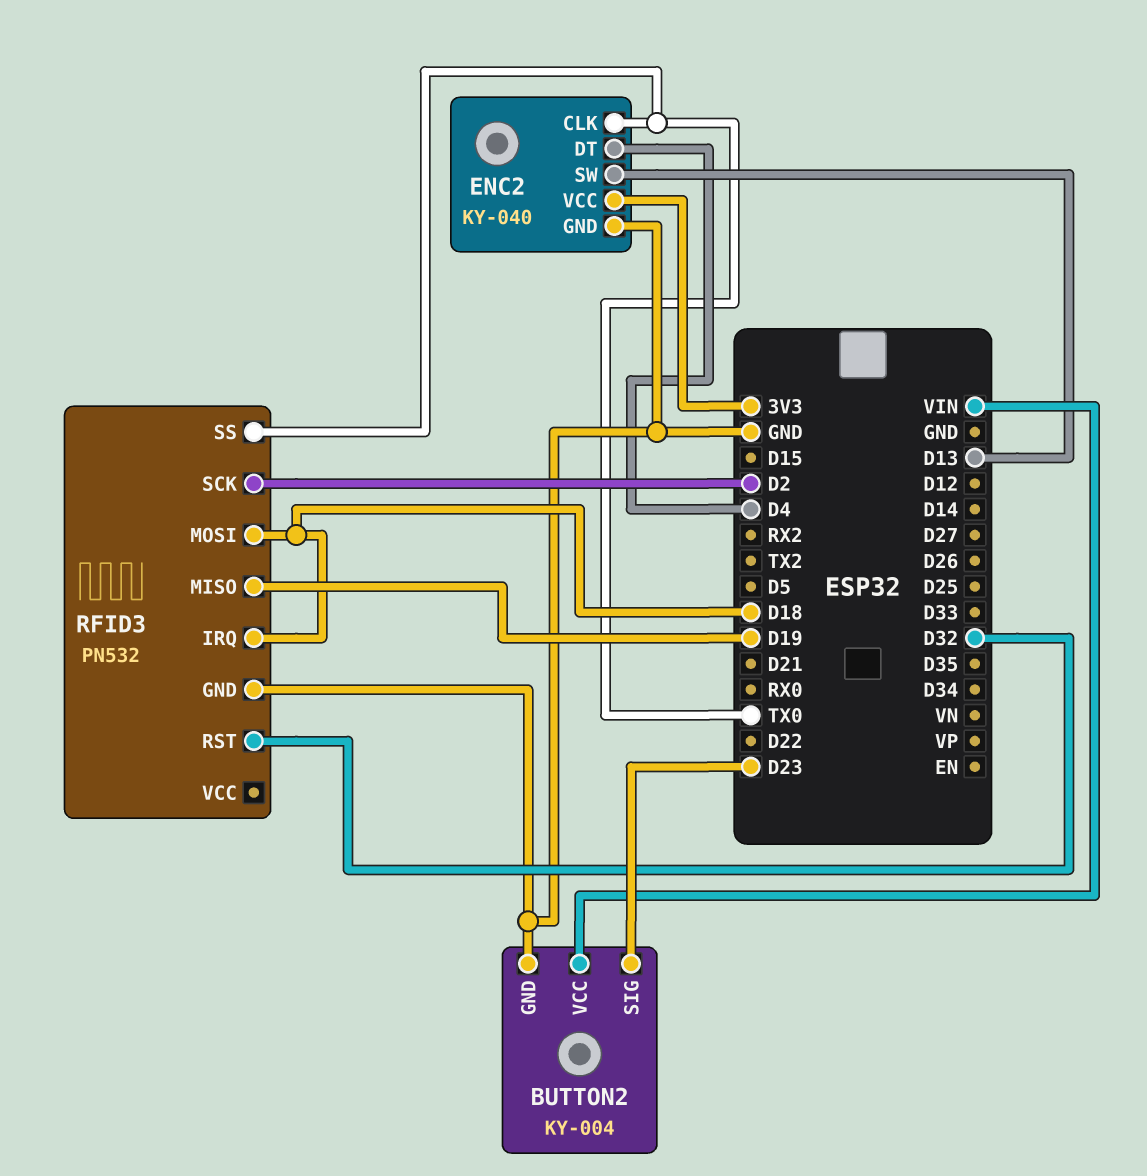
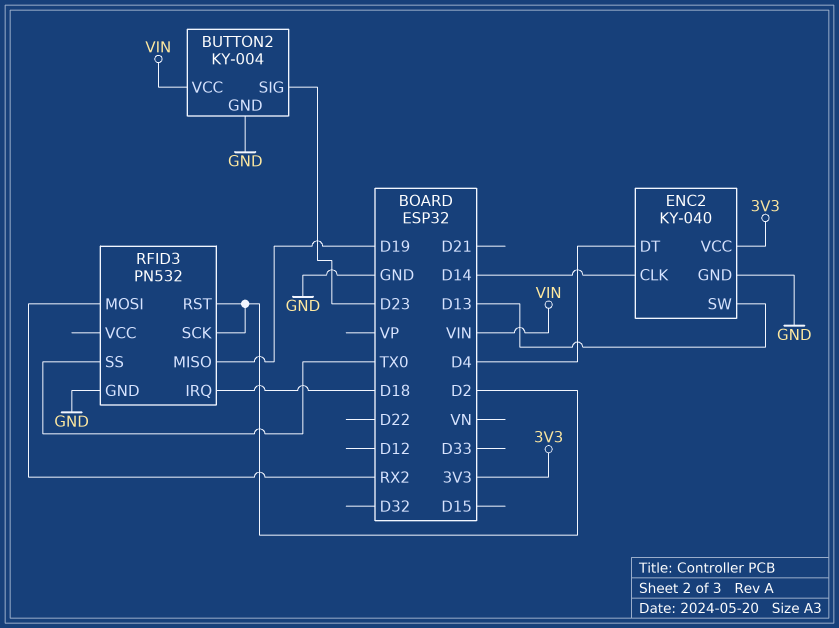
ENC2 pin CLK: TX0 -> D14
RFID3 pin MOSI: D18 -> RX2
RFID3 pin RST: D32 -> D2

